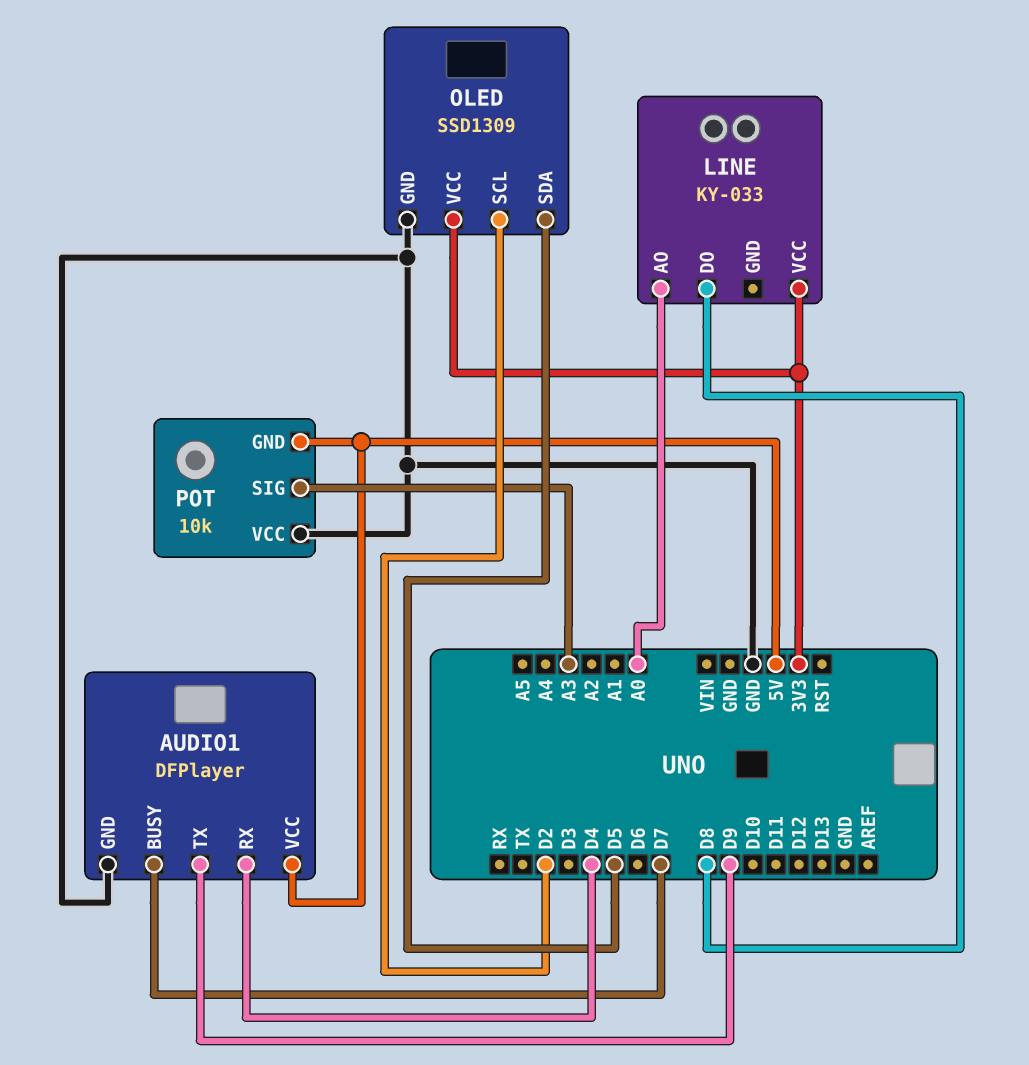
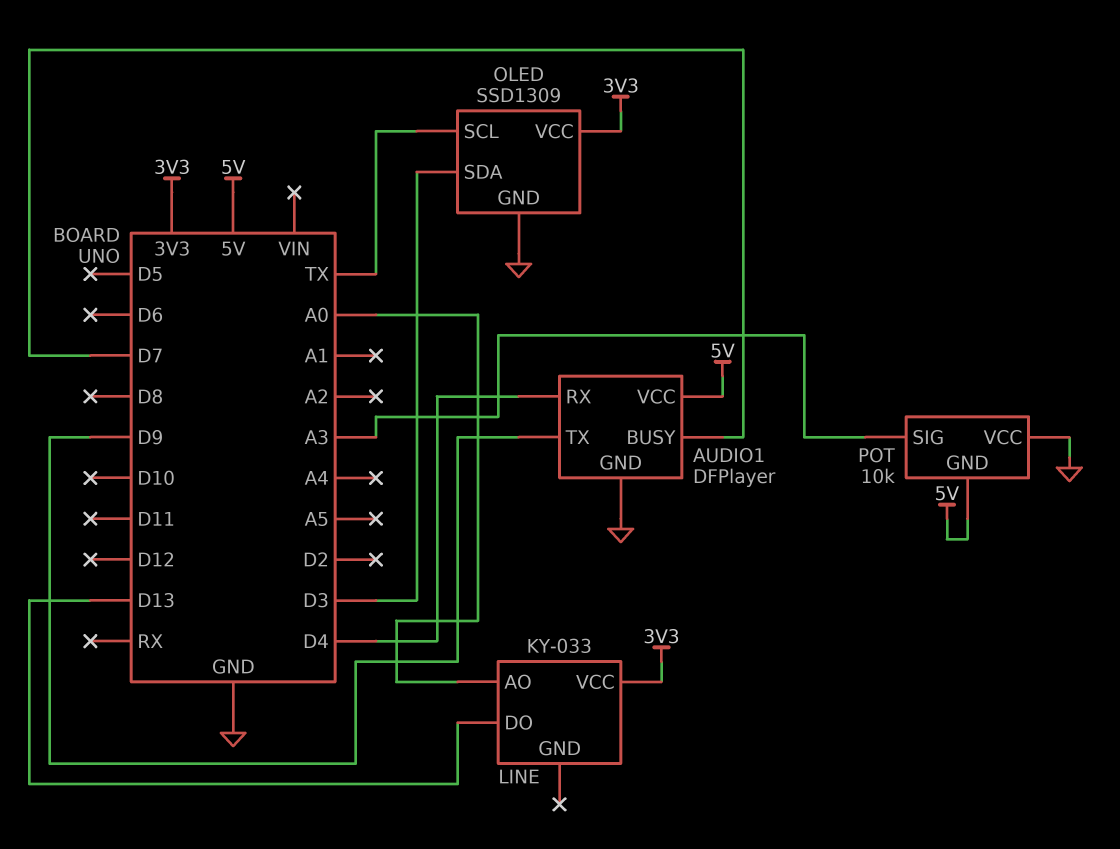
LINE pin DO: D8 -> D13
OLED pin SCL: D2 -> TX
OLED pin SDA: D5 -> D3

